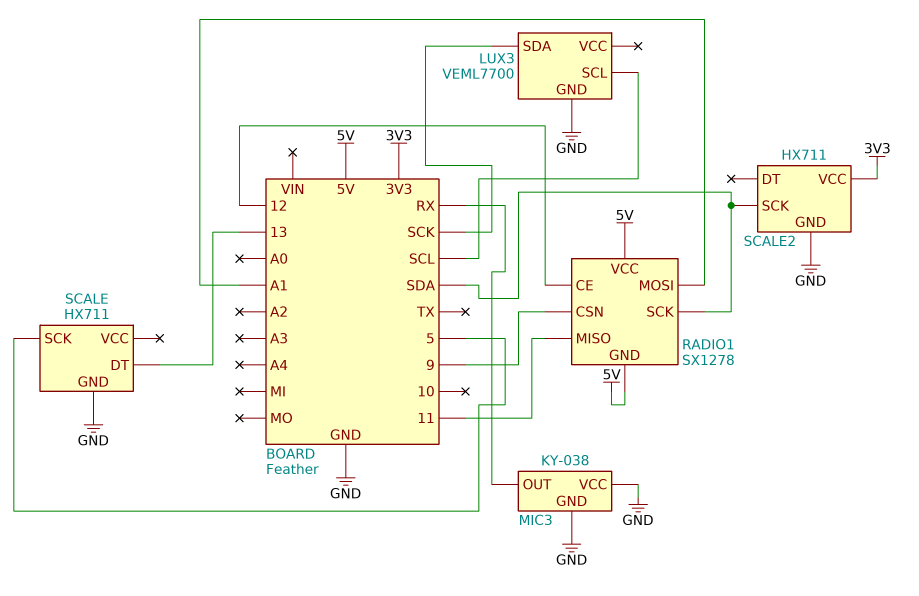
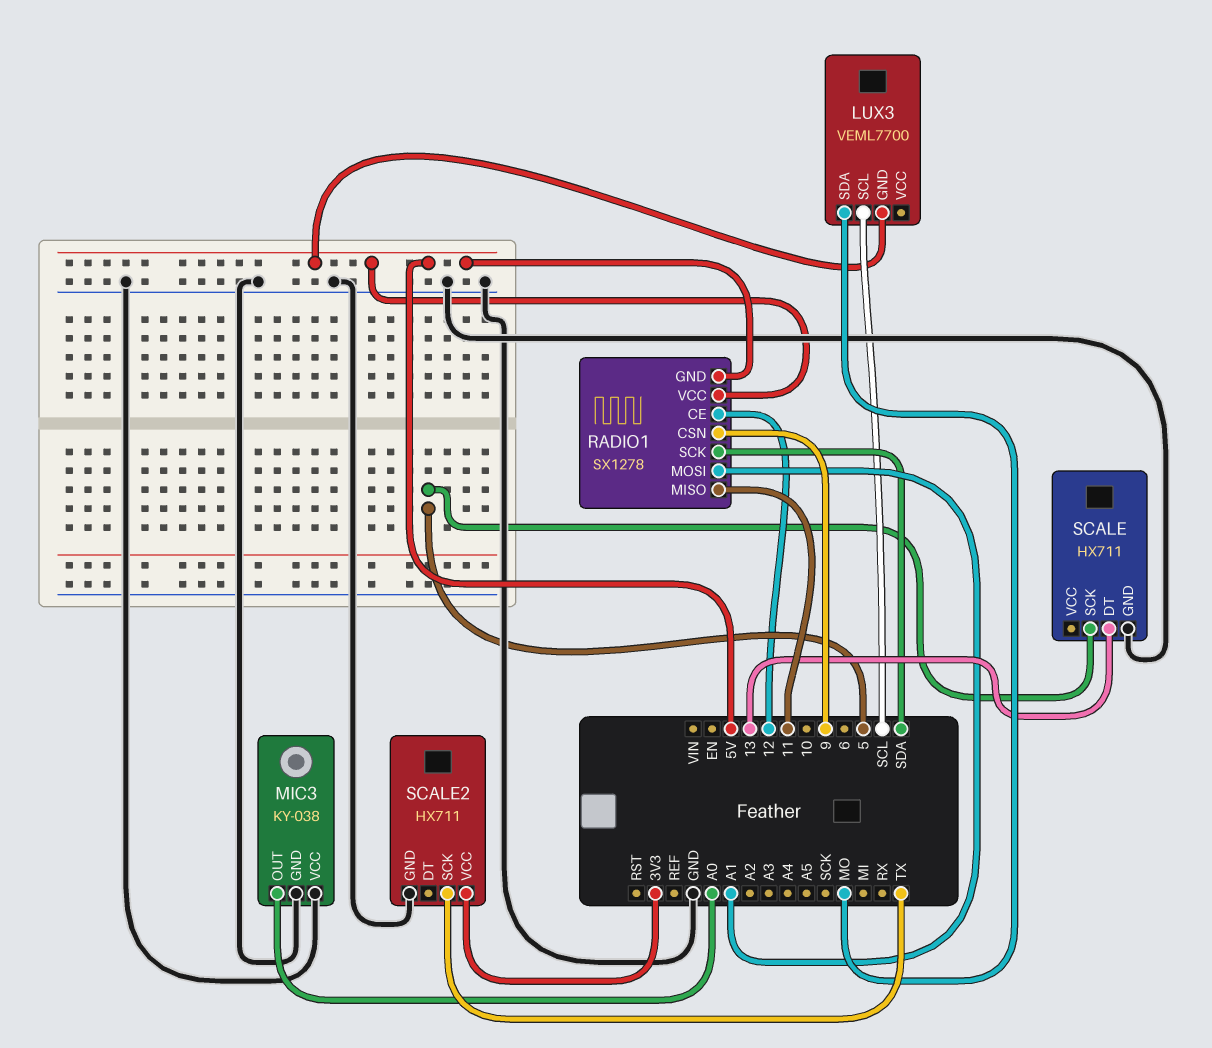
LUX3 pin GND: GND -> 5V
LUX3 pin SDA: SCK -> MO
MIC3 pin OUT: RX -> A0
SCALE2 pin SCK: SDA -> TX

